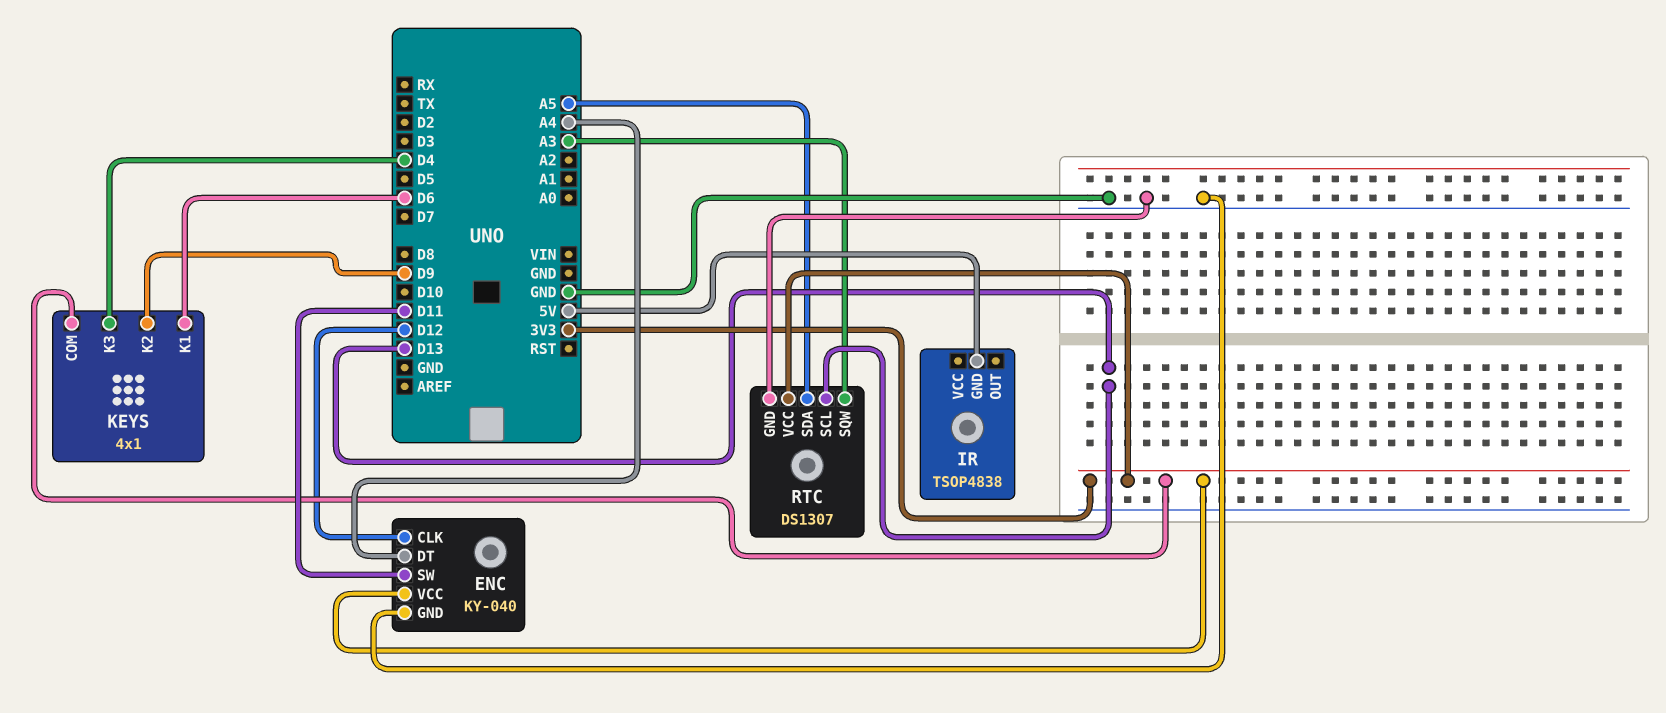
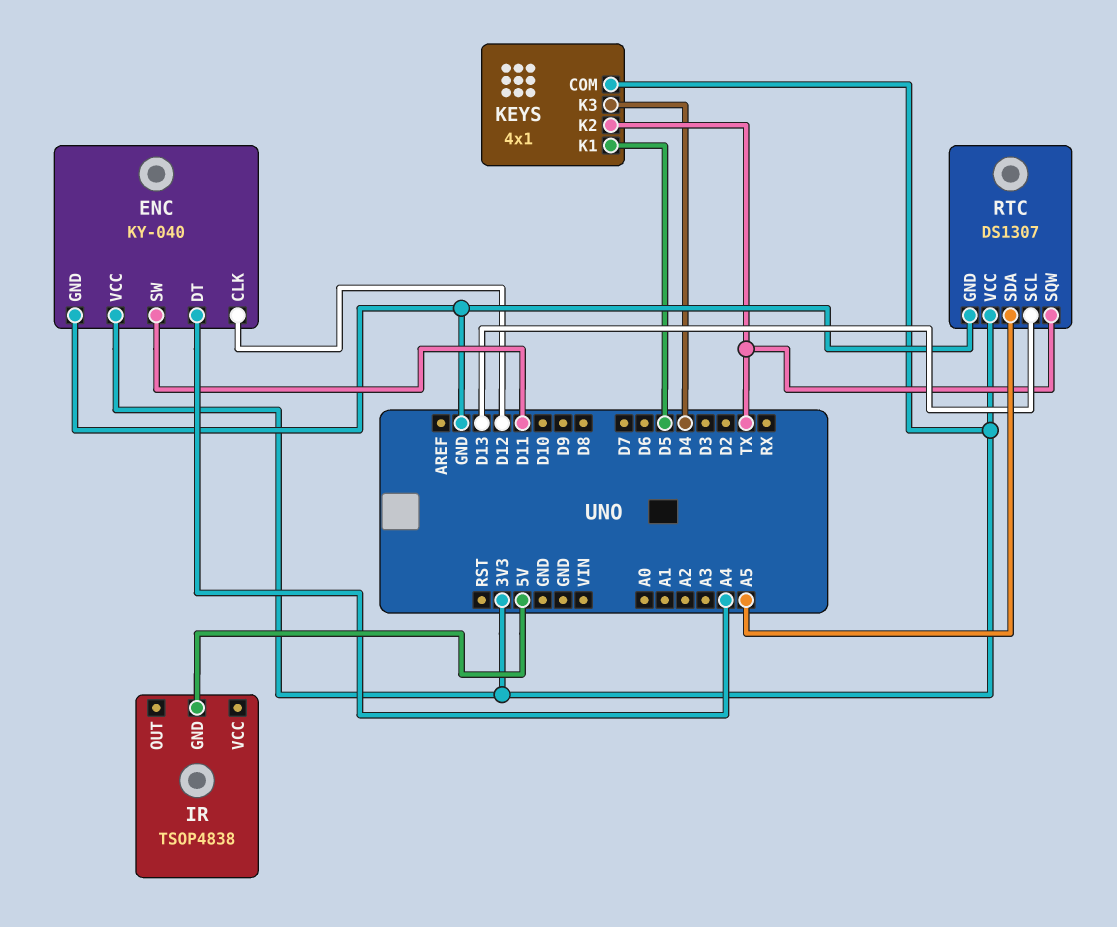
KEYS pin K1: D6 -> D5
KEYS pin K2: D9 -> TX
RTC pin SQW: A3 -> TX

